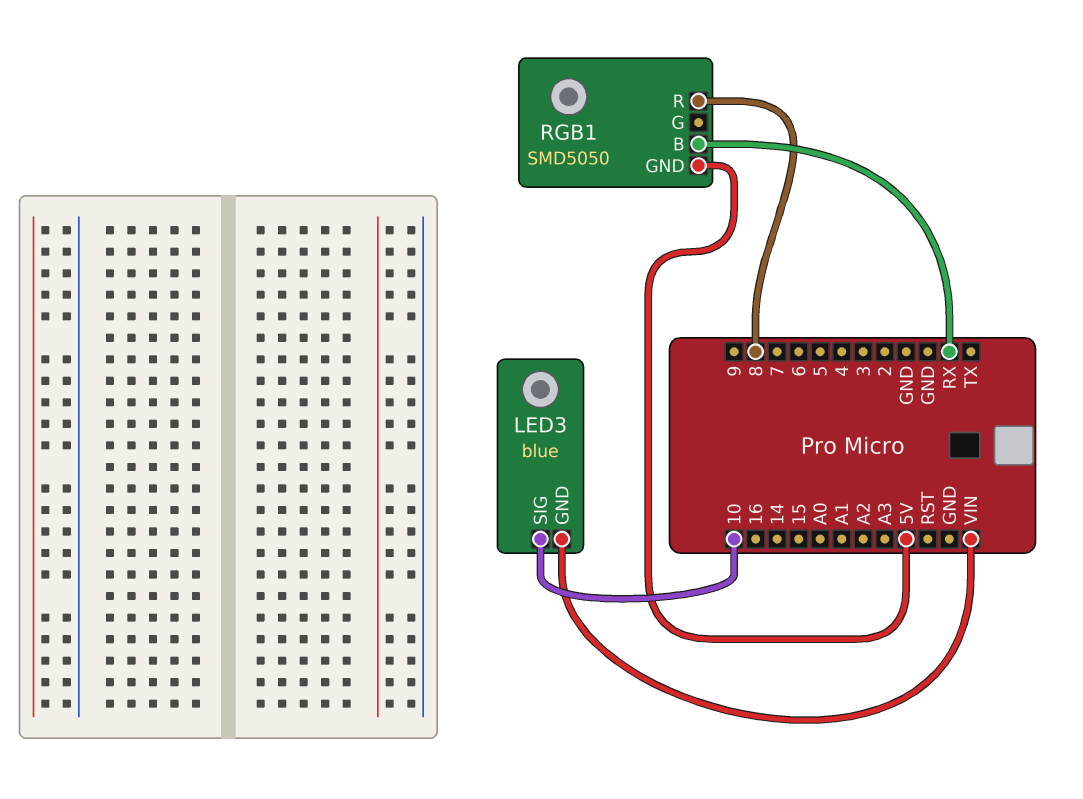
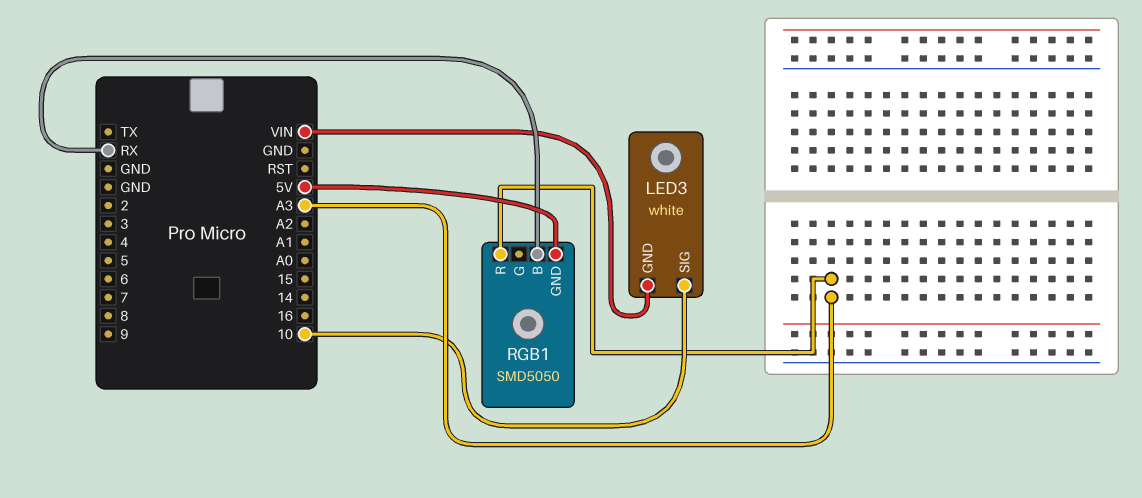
LED3: blue -> white
RGB1 pin R: 8 -> A3

